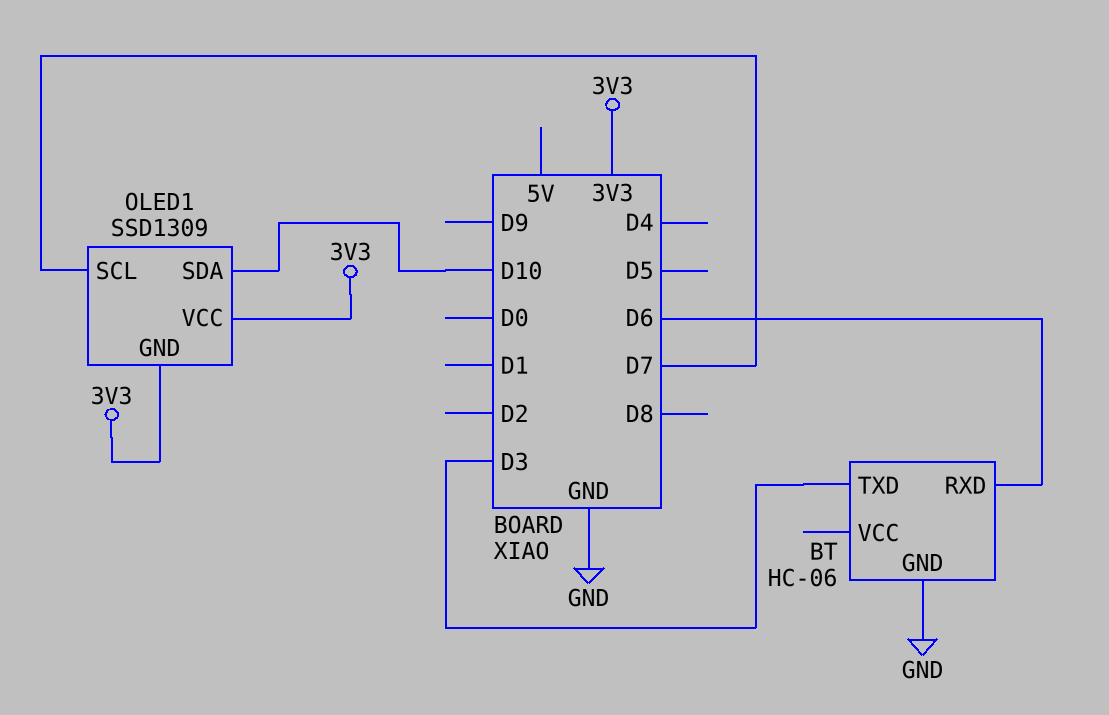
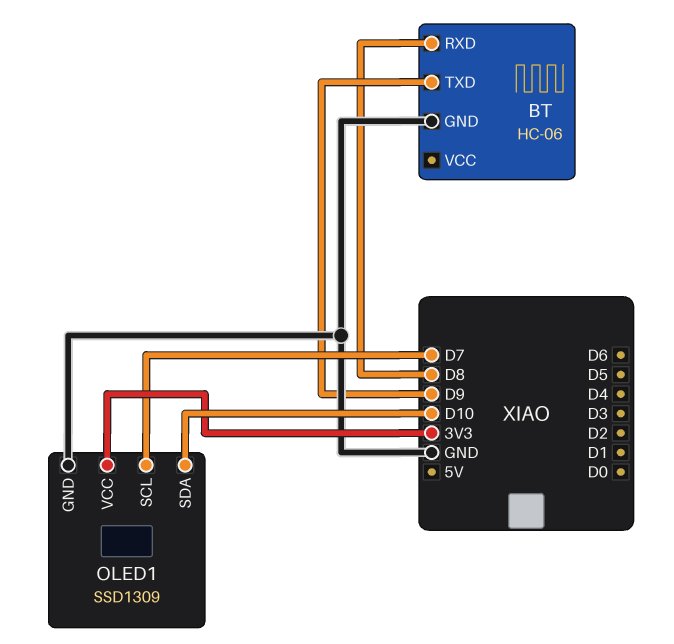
BT pin RXD: D6 -> D8
BT pin TXD: D3 -> D9
OLED1 pin GND: 3V3 -> GND

